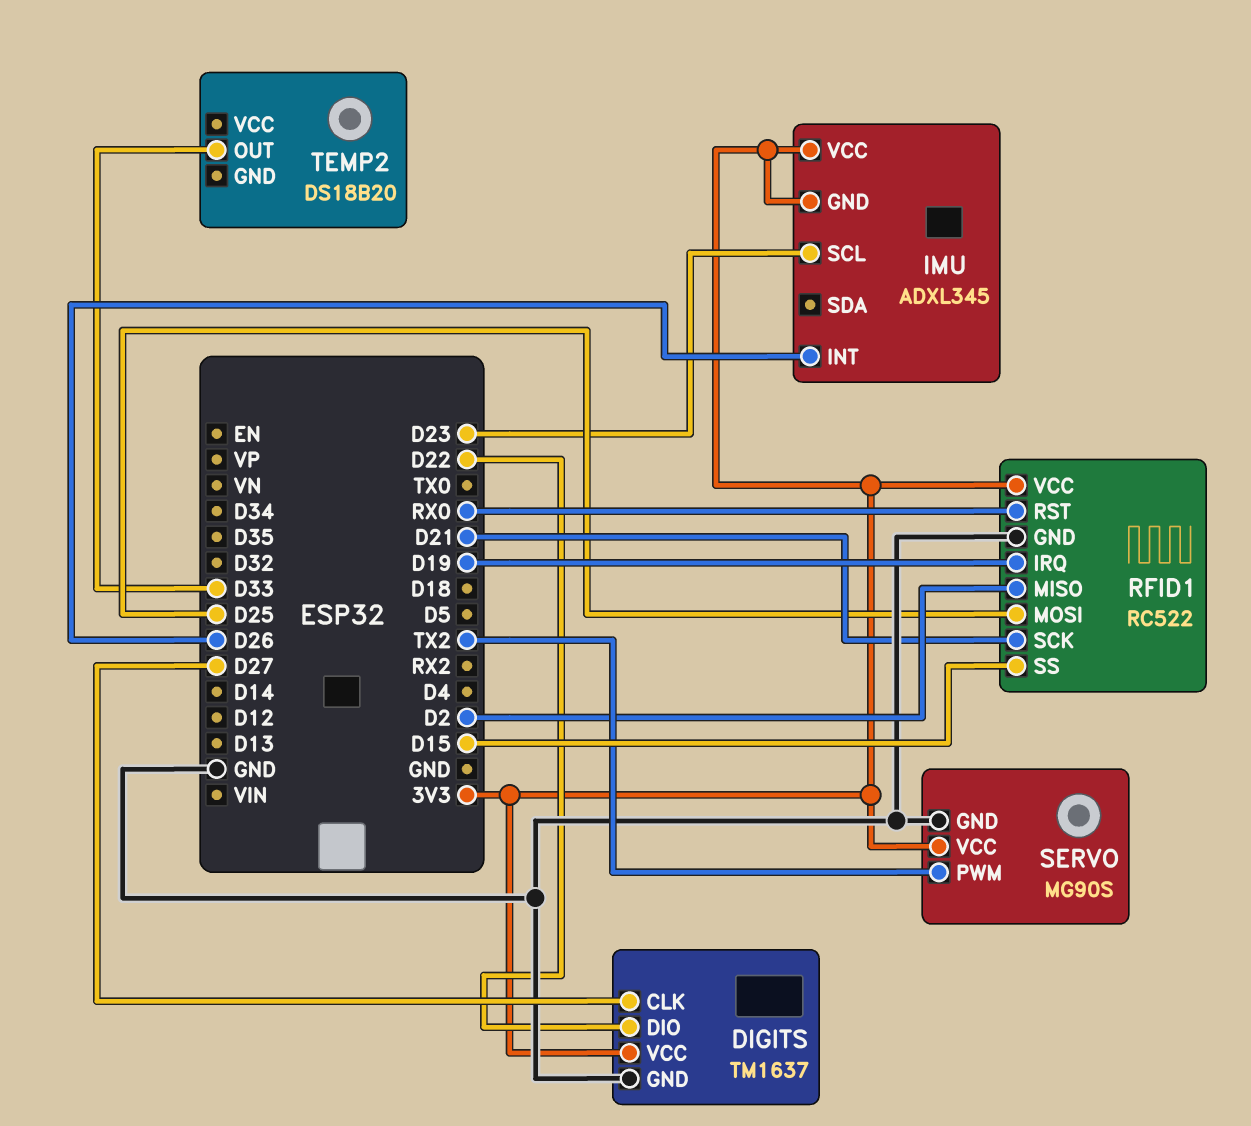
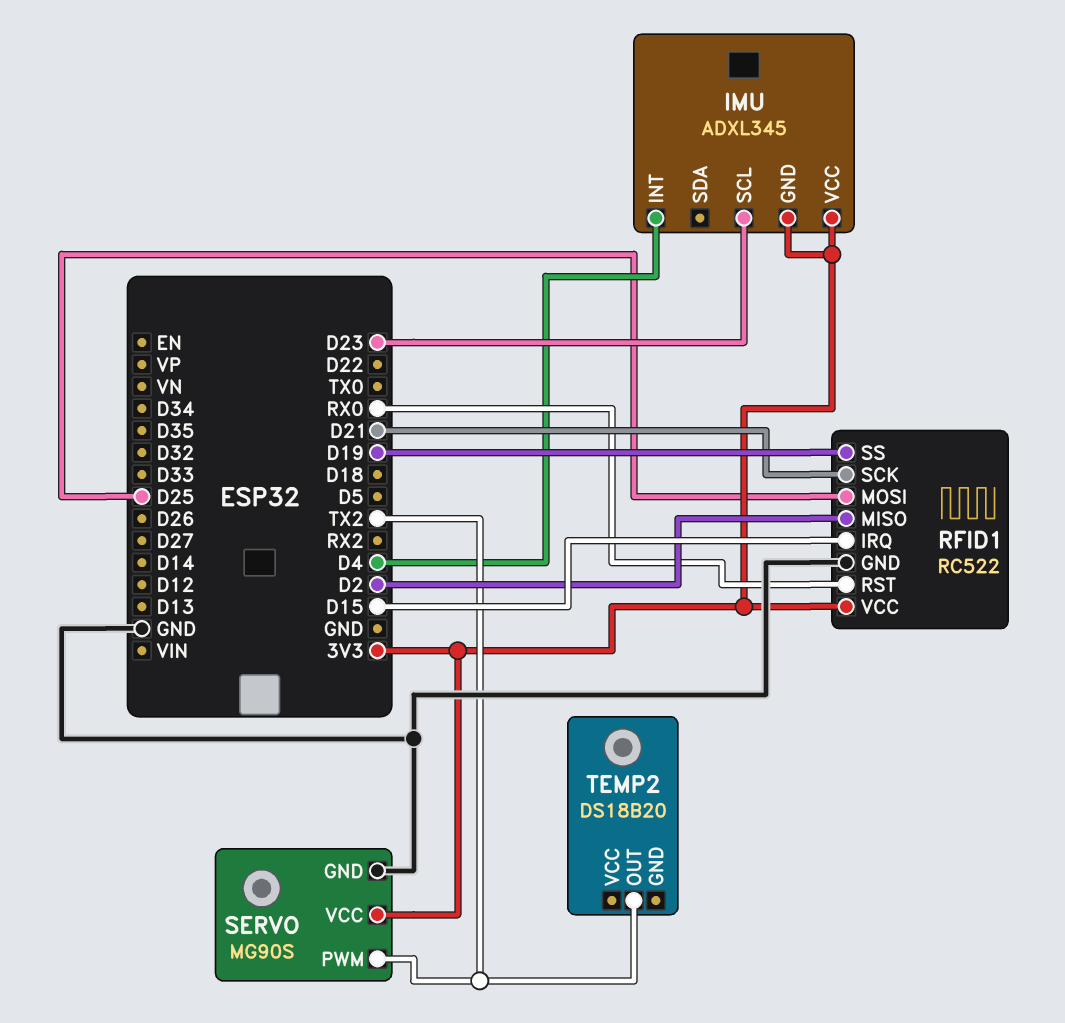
DIGITS: TM1637 -> none
DIGITS pin CLK: D27 -> none
DIGITS pin DIO: D22 -> none
DIGITS pin GND: GND -> none
DIGITS pin VCC: 3V3 -> none
IMU pin INT: D26 -> D4
RFID1 pin IRQ: D19 -> D15
RFID1 pin SS: D15 -> D19
TEMP2 pin OUT: D33 -> TX2

